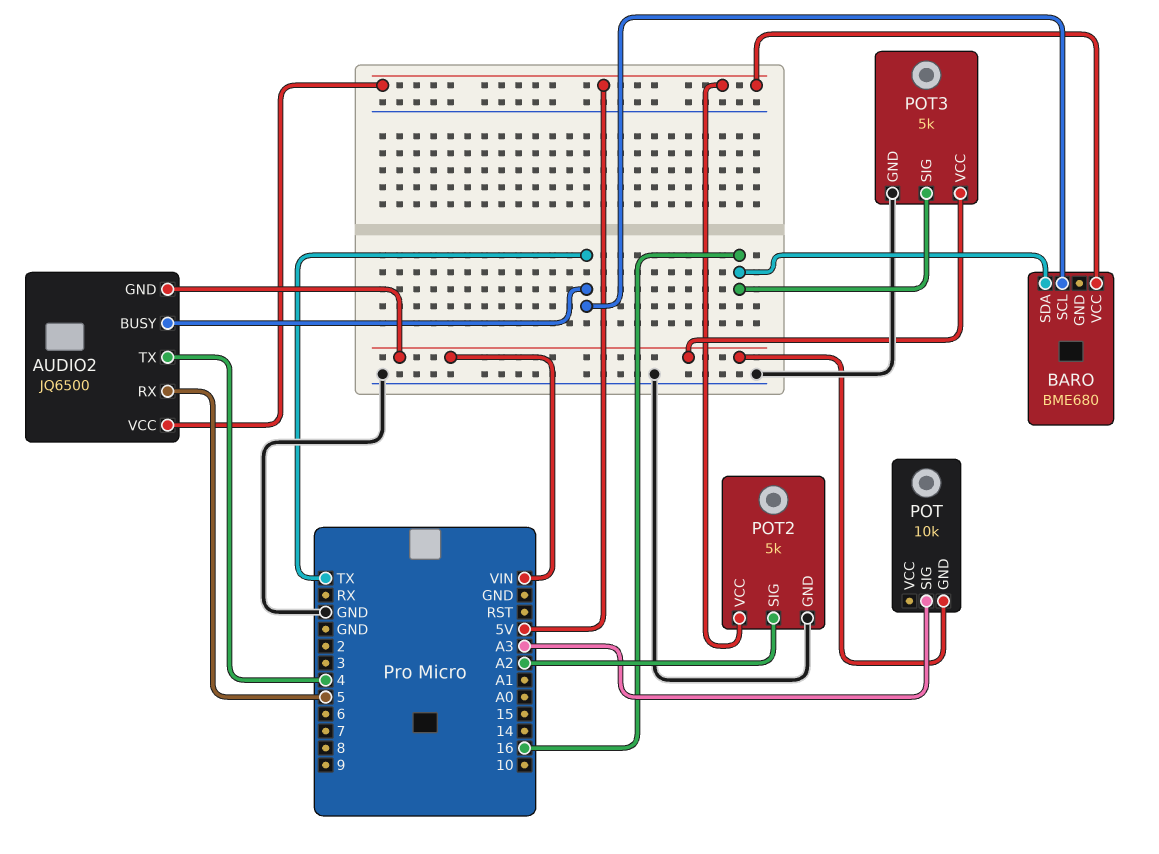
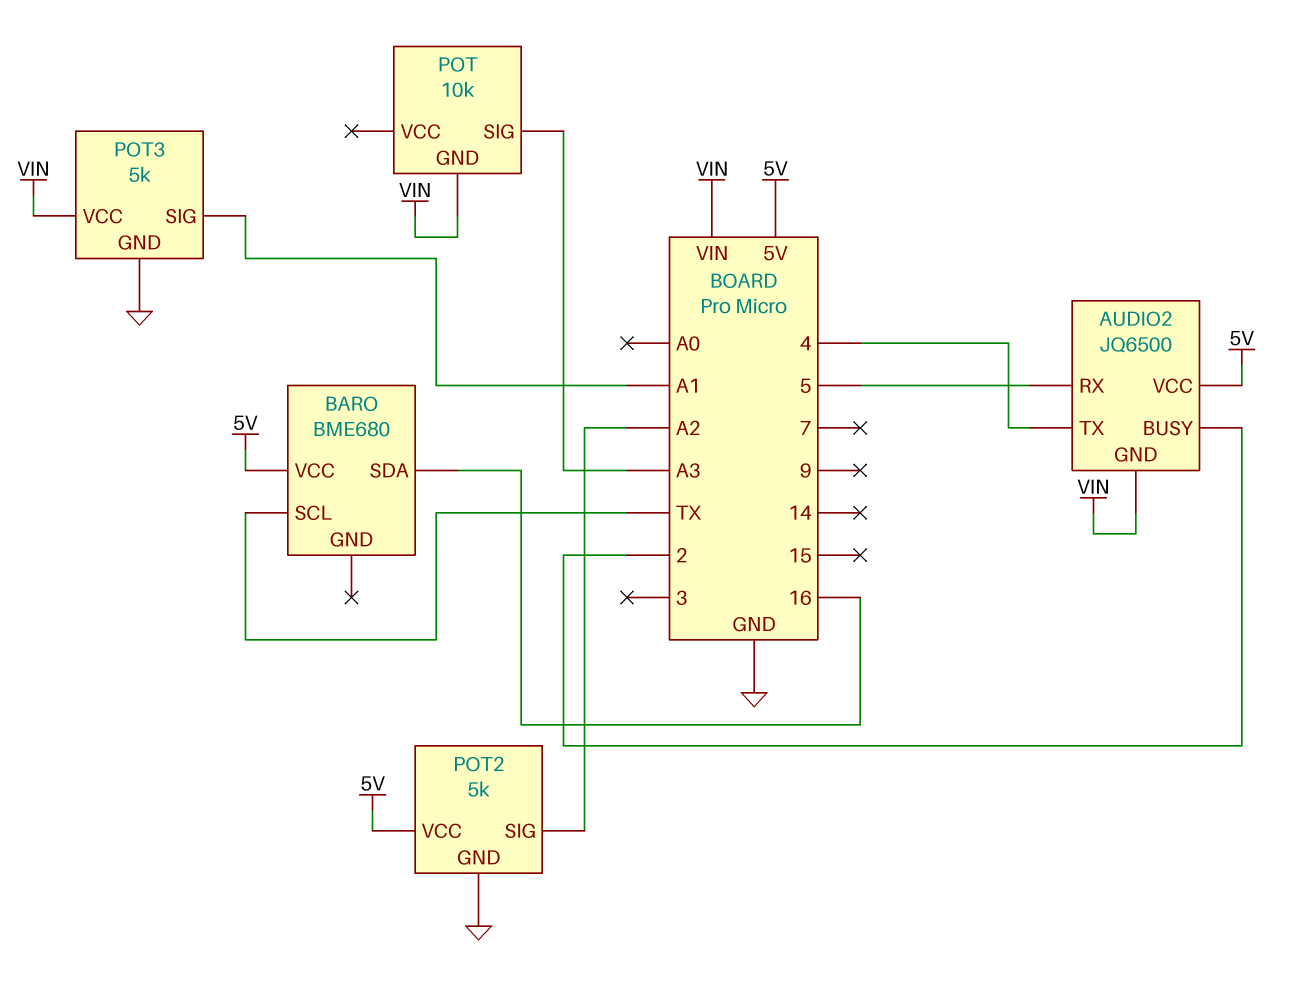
AUDIO2 pin BUSY: TX -> 2
POT3 pin SIG: 16 -> A1

